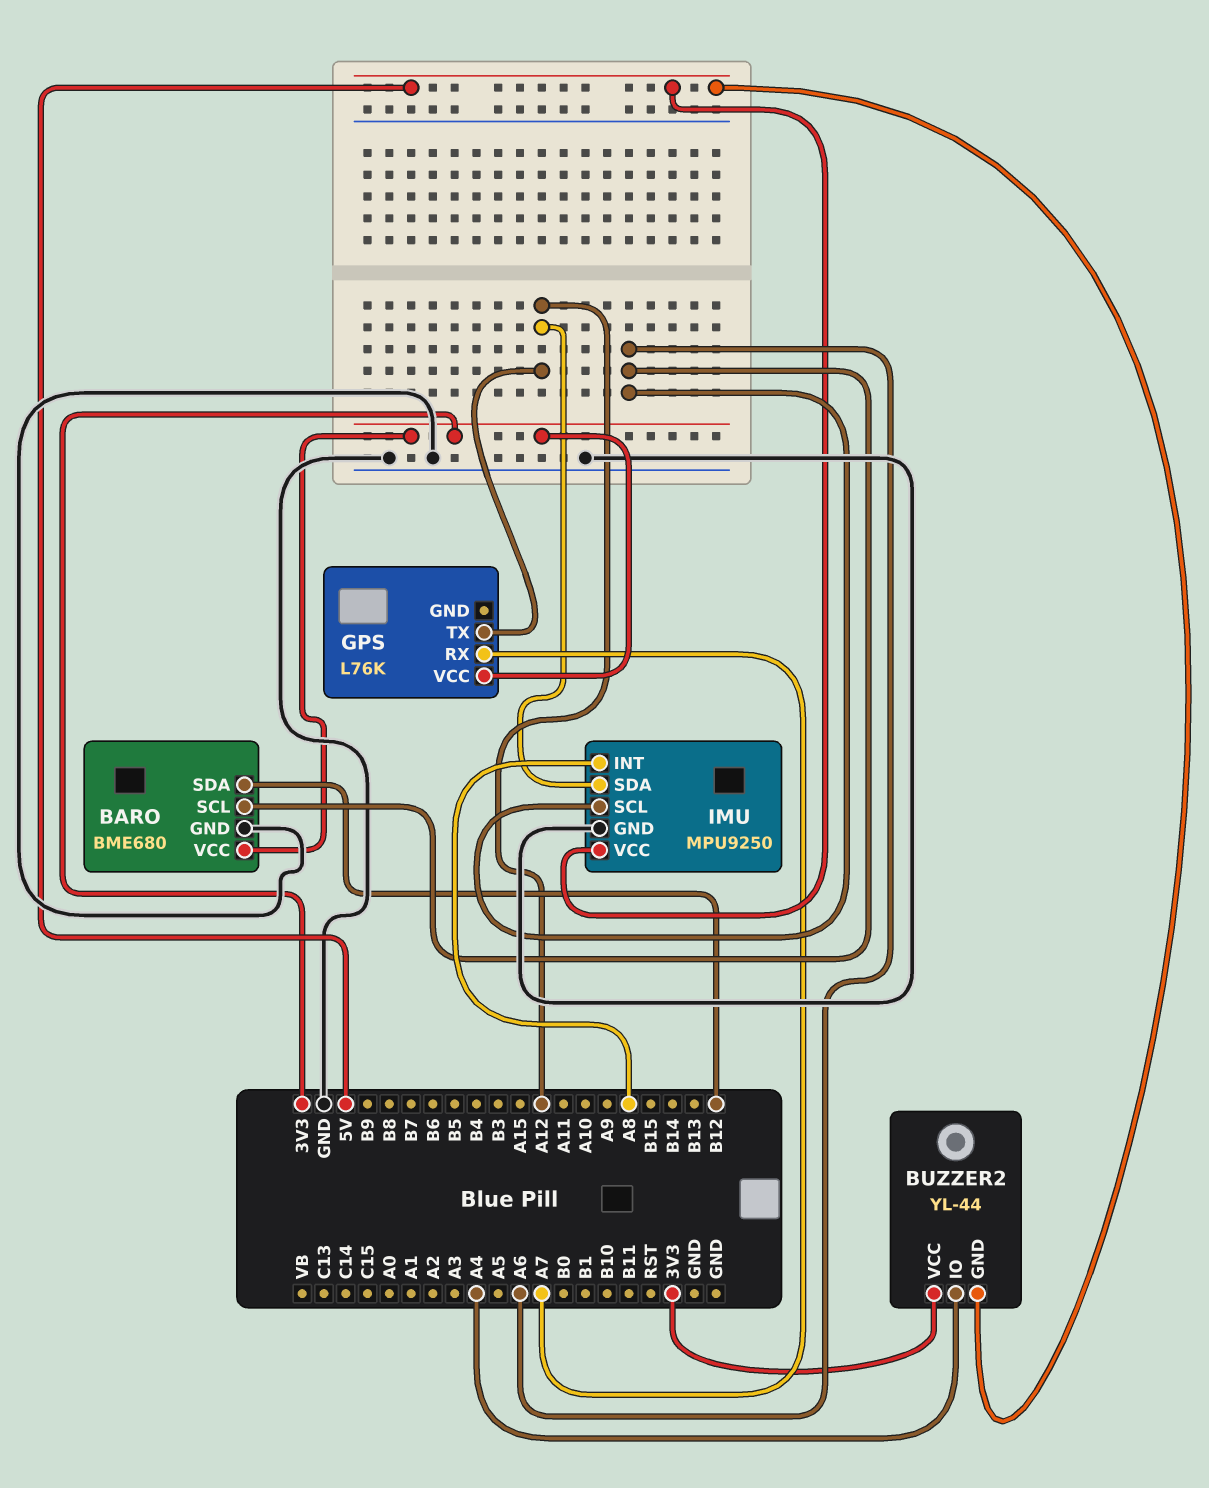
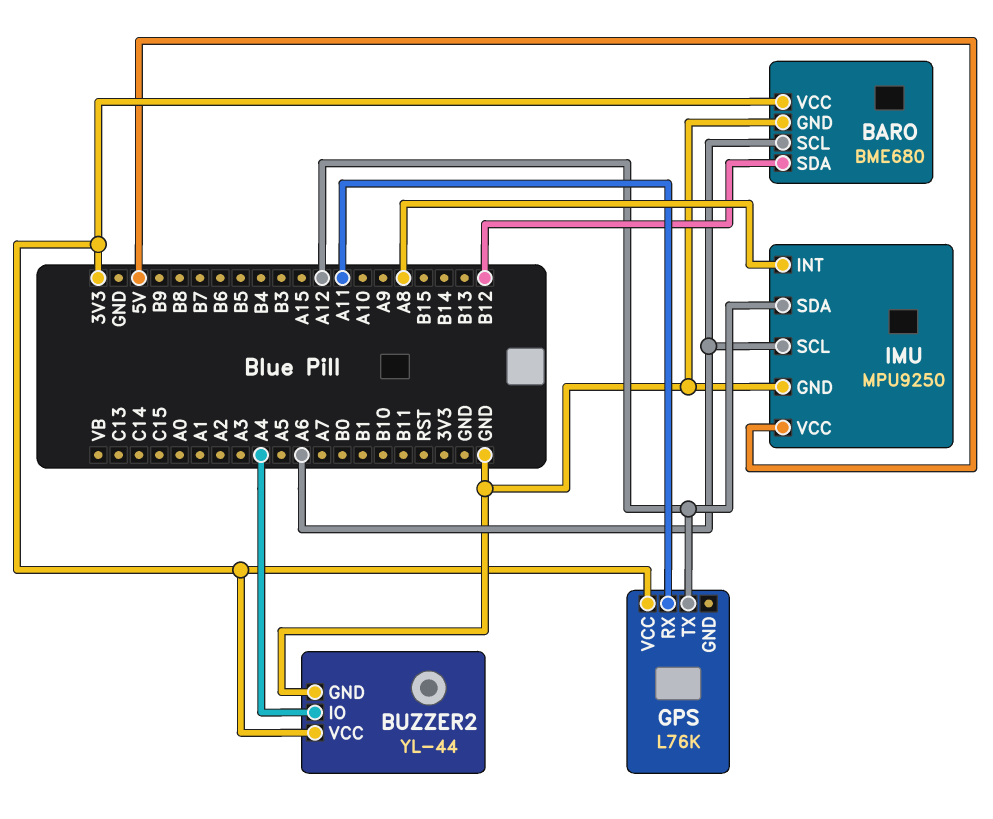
BUZZER2 pin GND: 5V -> GND
GPS pin RX: A7 -> A11

